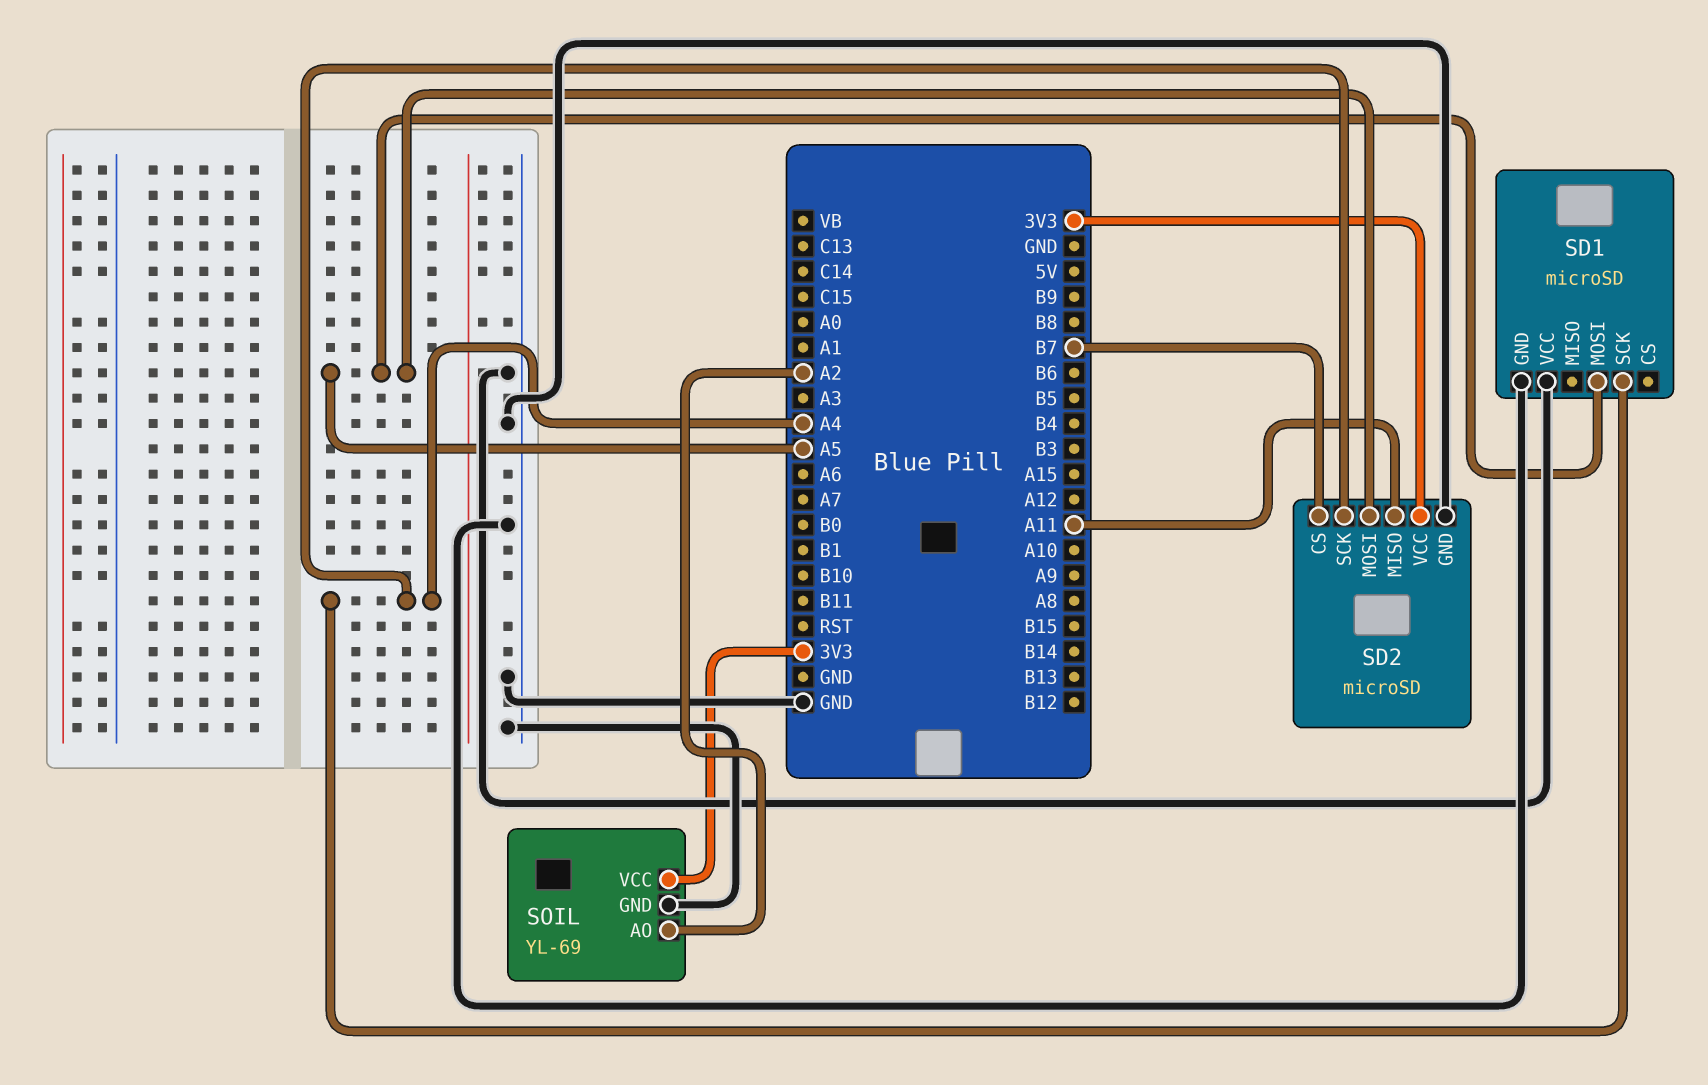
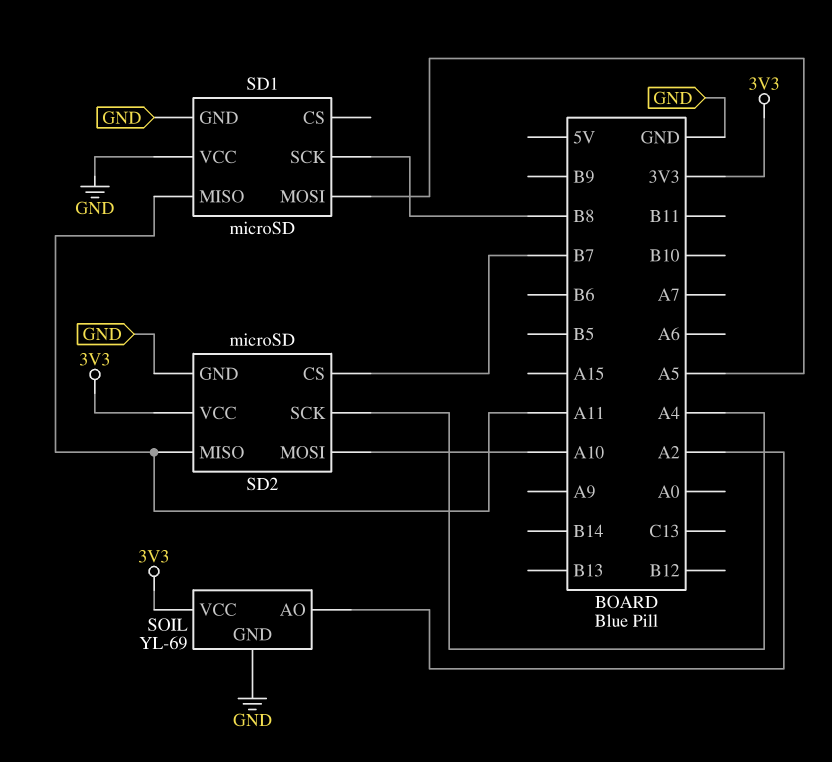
SD1 pin MISO: none -> A11
SD1 pin SCK: A4 -> B8
SD2 pin MOSI: A5 -> A10

